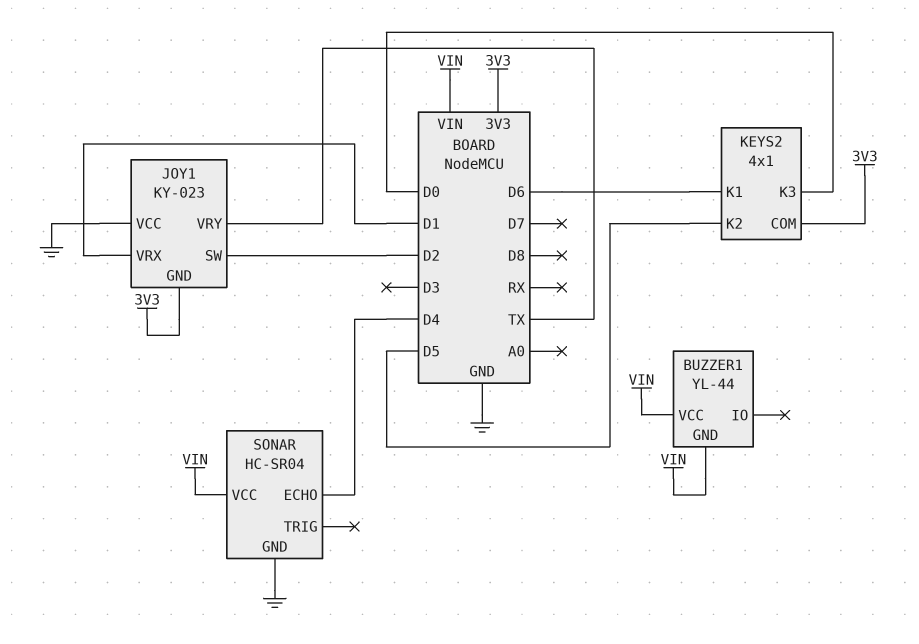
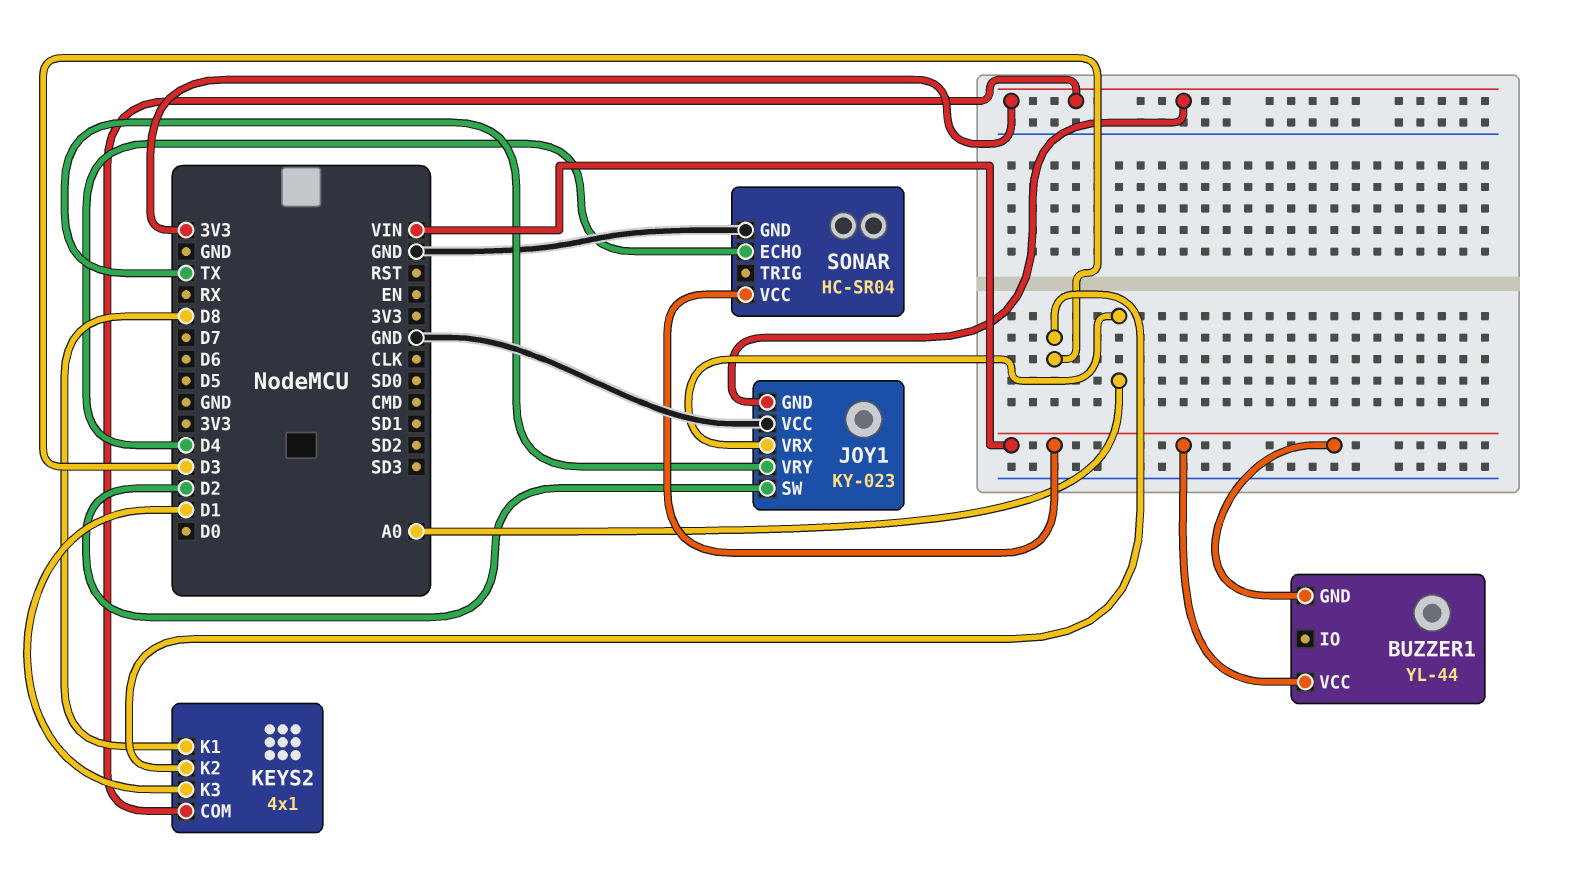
JOY1 pin VRX: D1 -> A0
KEYS2 pin K1: D6 -> D8
KEYS2 pin K2: D5 -> D3
KEYS2 pin K3: D0 -> D1

